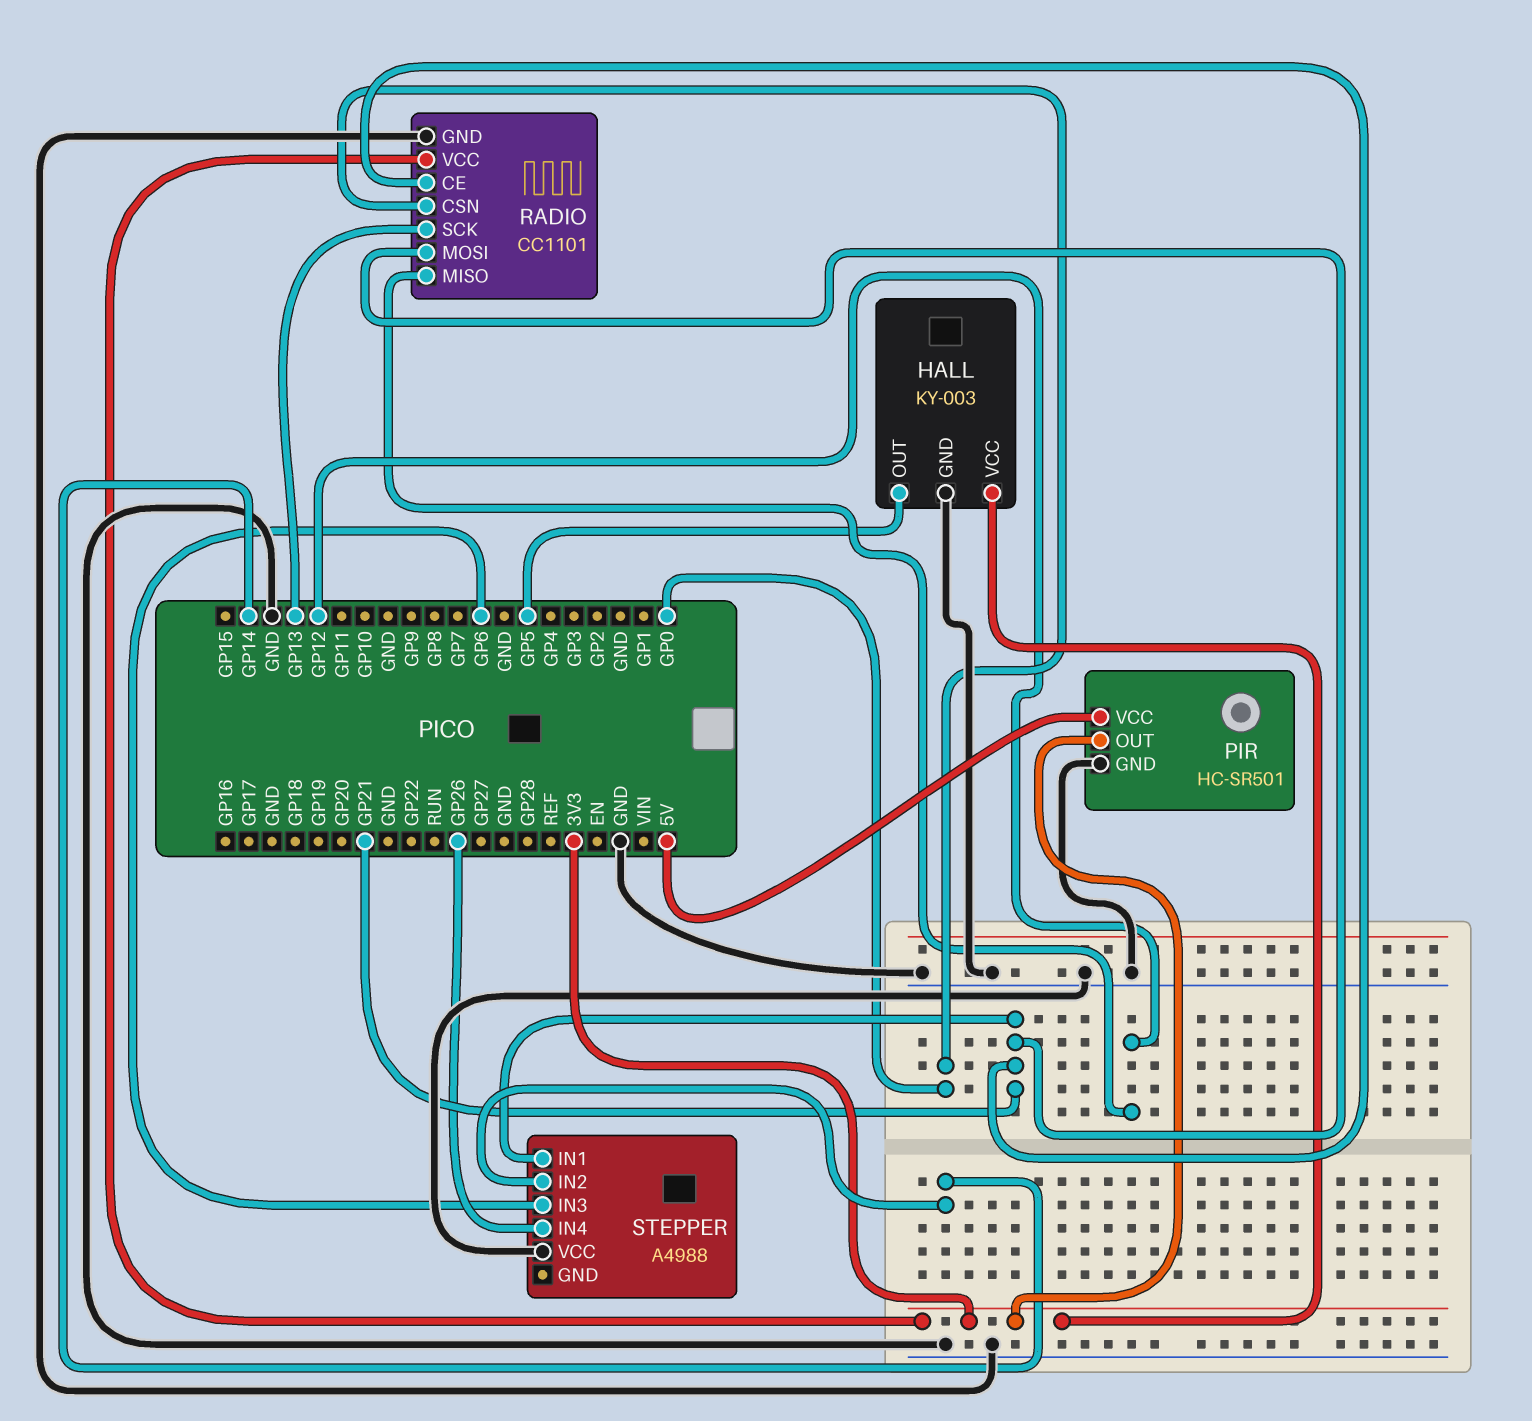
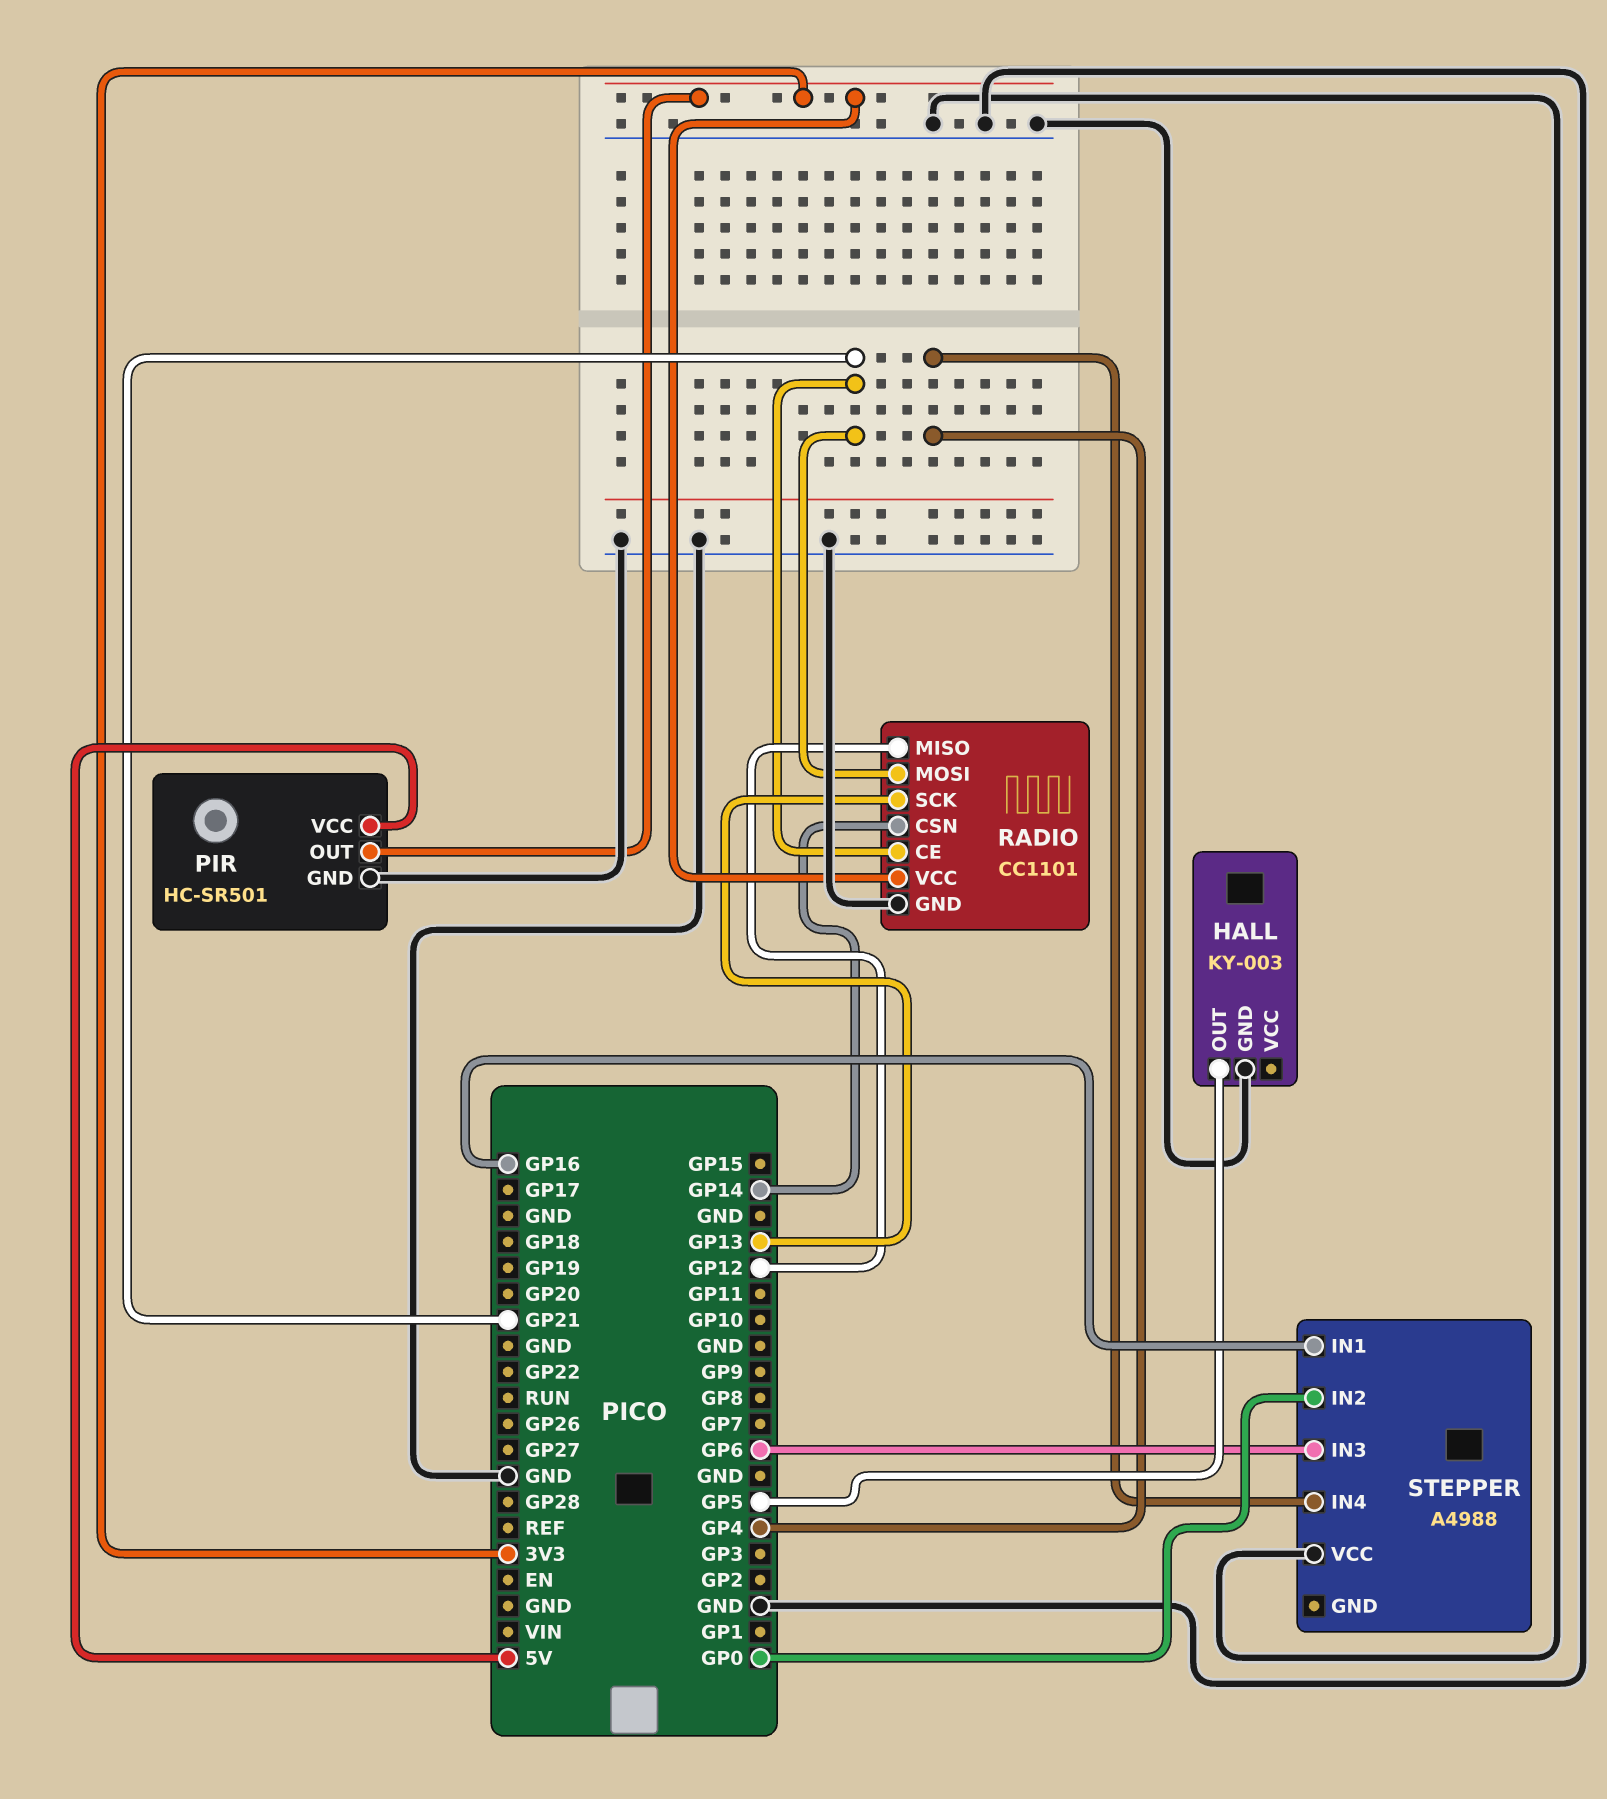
HALL pin VCC: 3V3 -> none
RADIO pin CSN: GP0 -> GP14
STEPPER pin IN1: GP21 -> GP16
STEPPER pin IN2: GP14 -> GP0
STEPPER pin IN4: GP26 -> GP4

